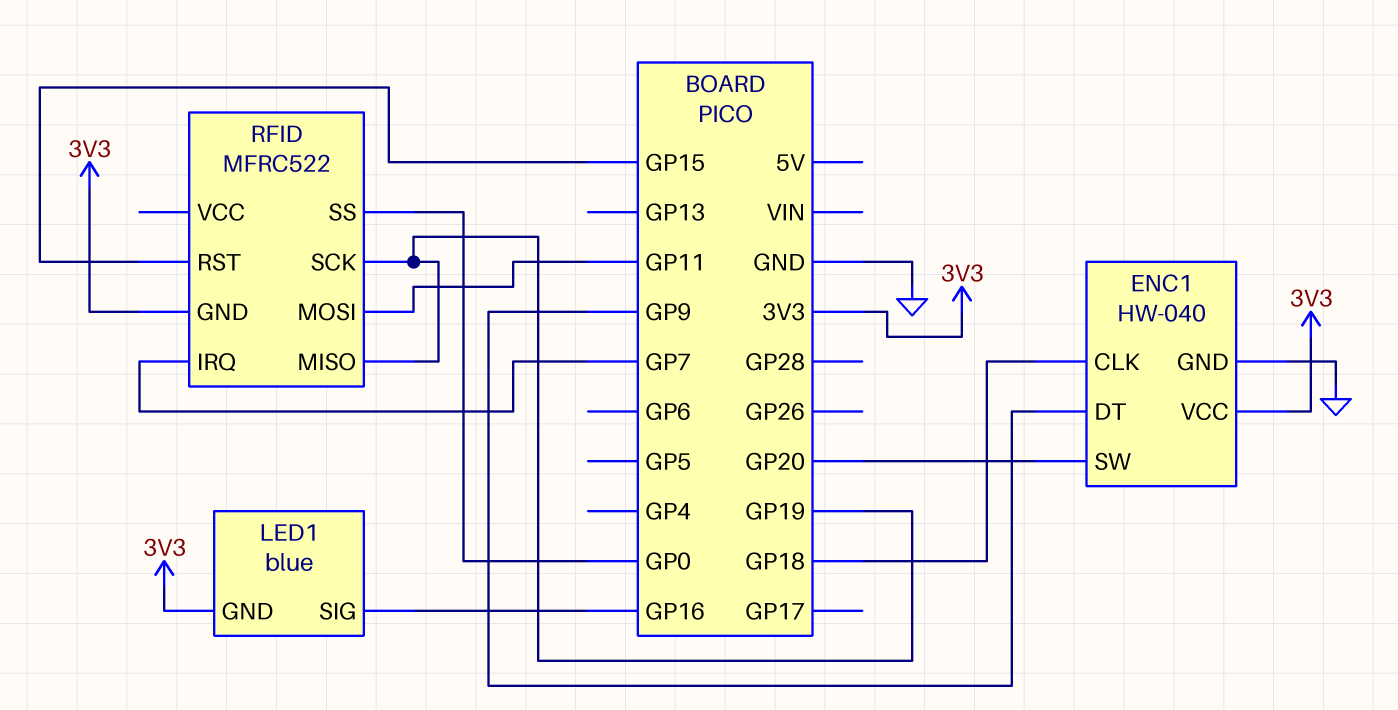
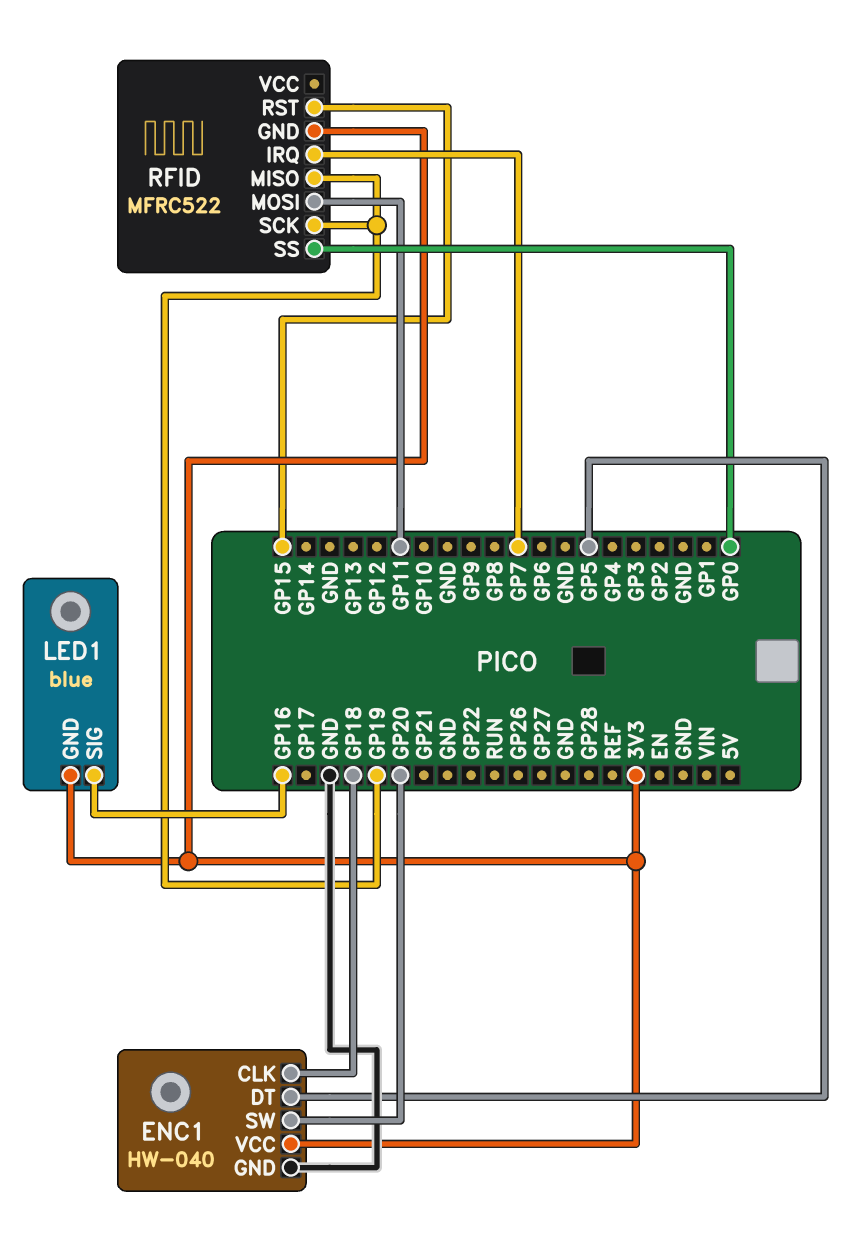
ENC1 pin DT: GP9 -> GP5

